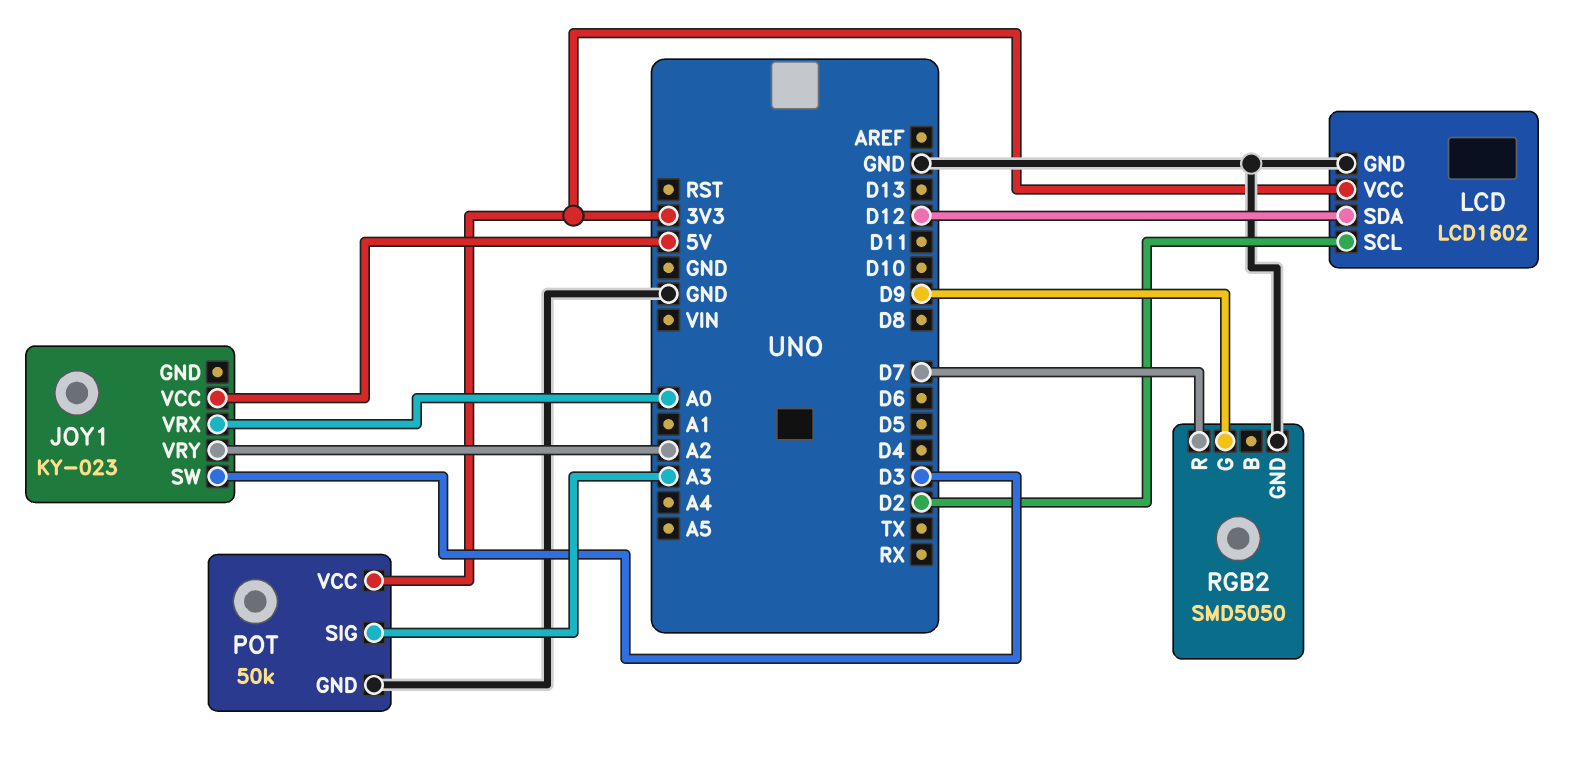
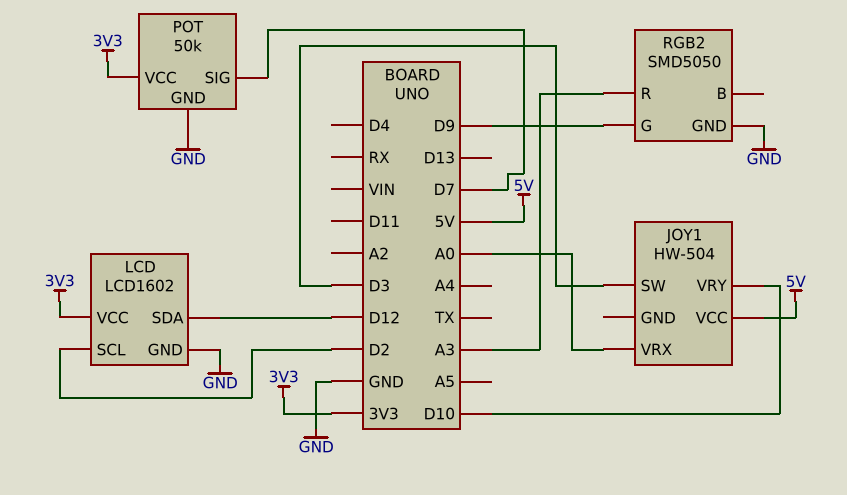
JOY1: KY-023 -> HW-504
JOY1 pin VRY: A2 -> D10
POT pin SIG: A3 -> D7
RGB2 pin R: D7 -> A3

